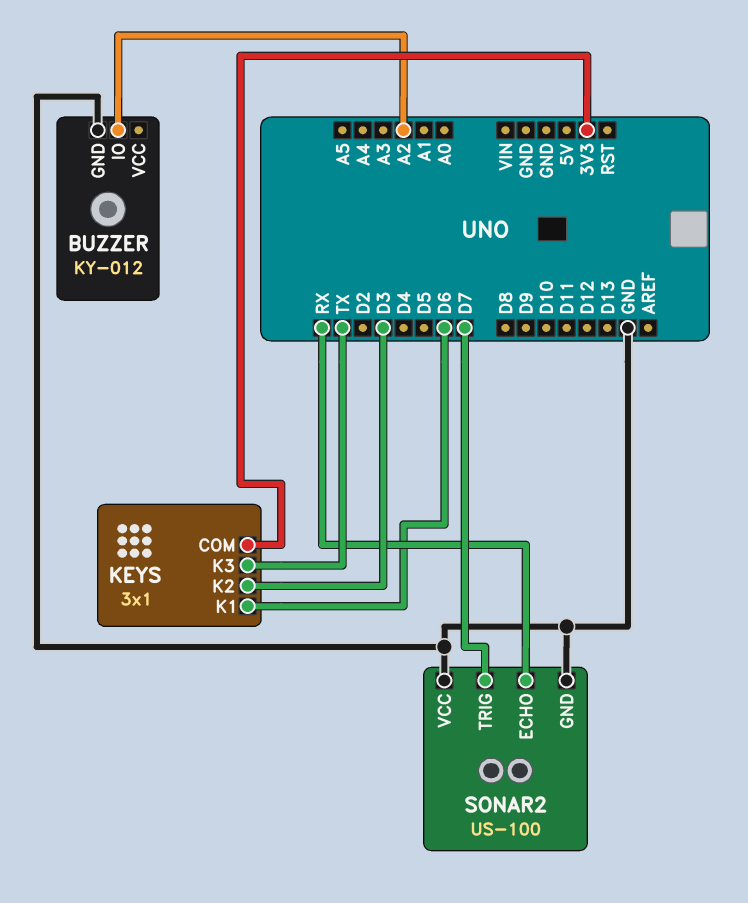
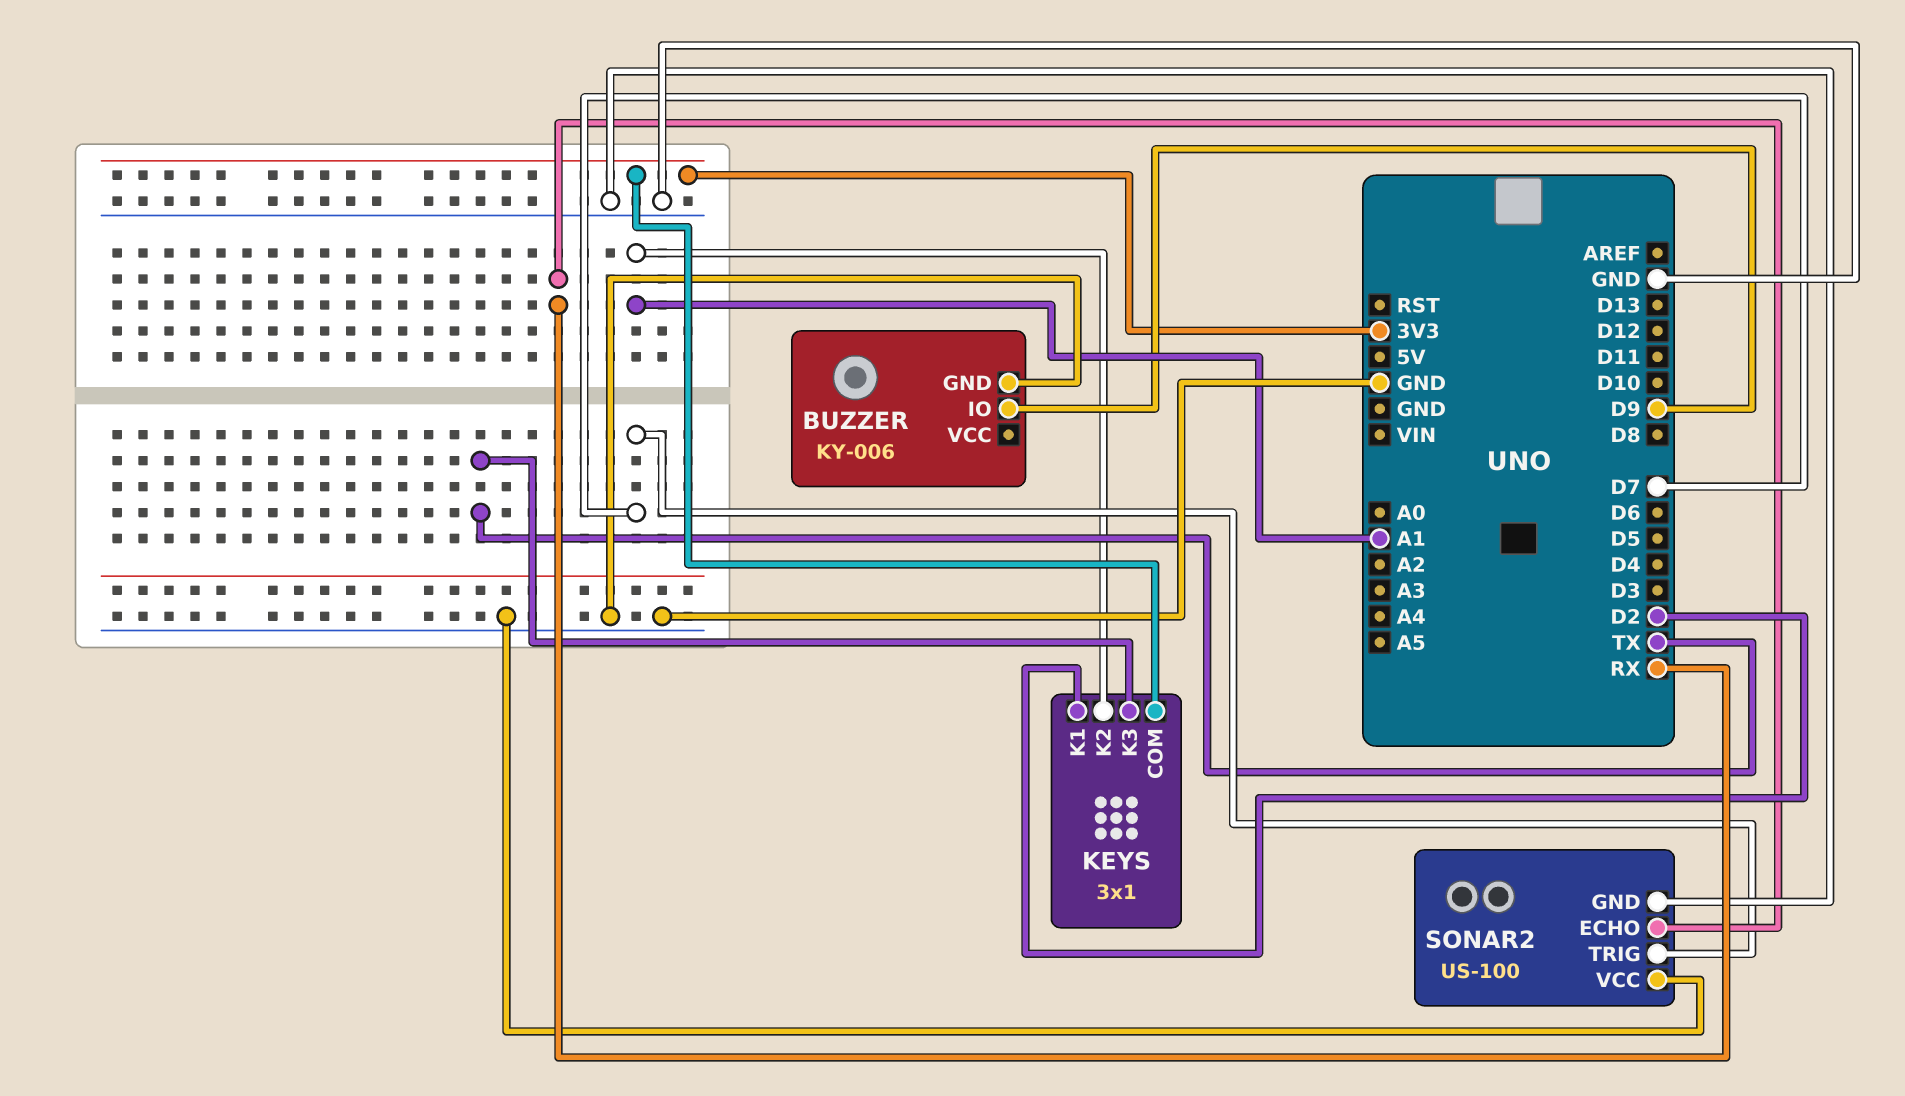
BUZZER: KY-012 -> KY-006
BUZZER pin IO: A2 -> D9
KEYS pin K1: D6 -> D2
KEYS pin K2: D3 -> A1

